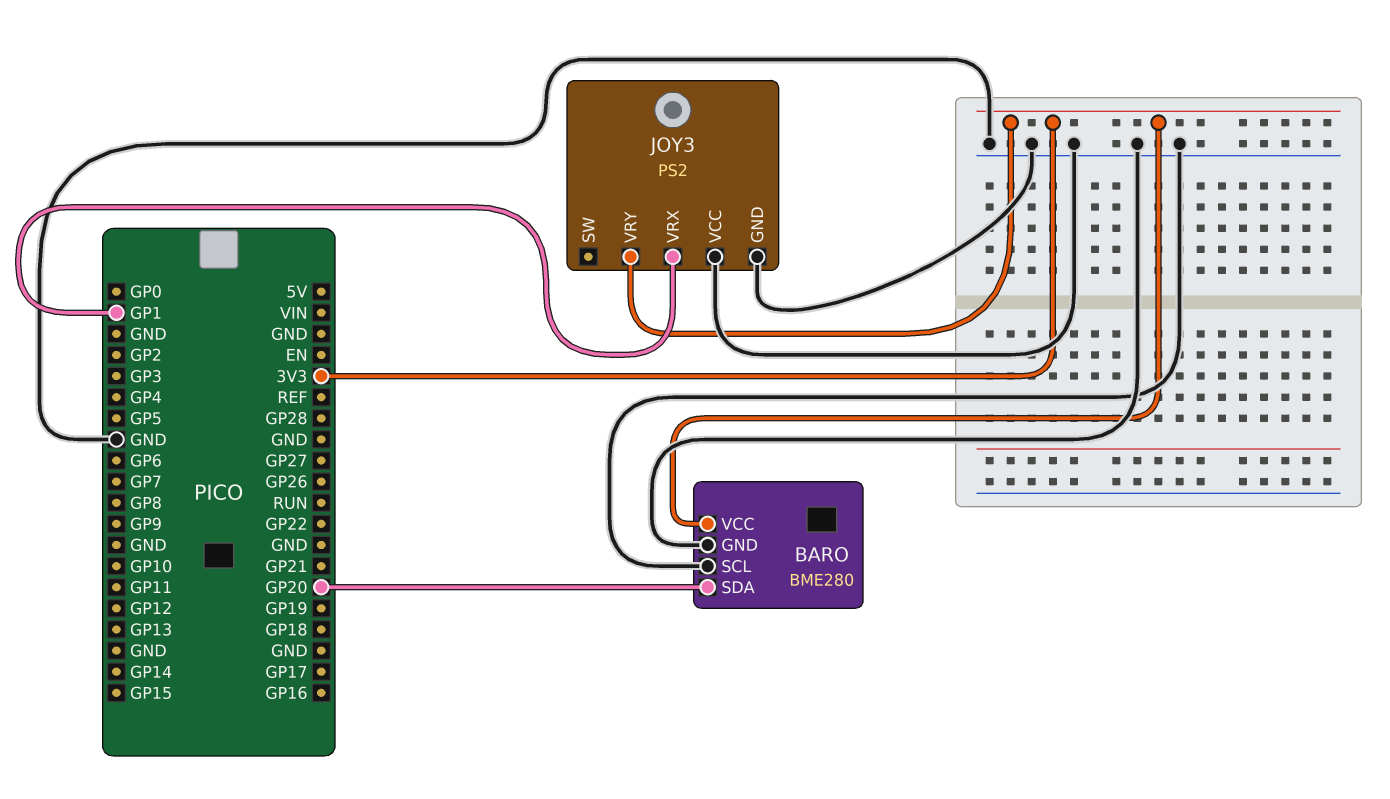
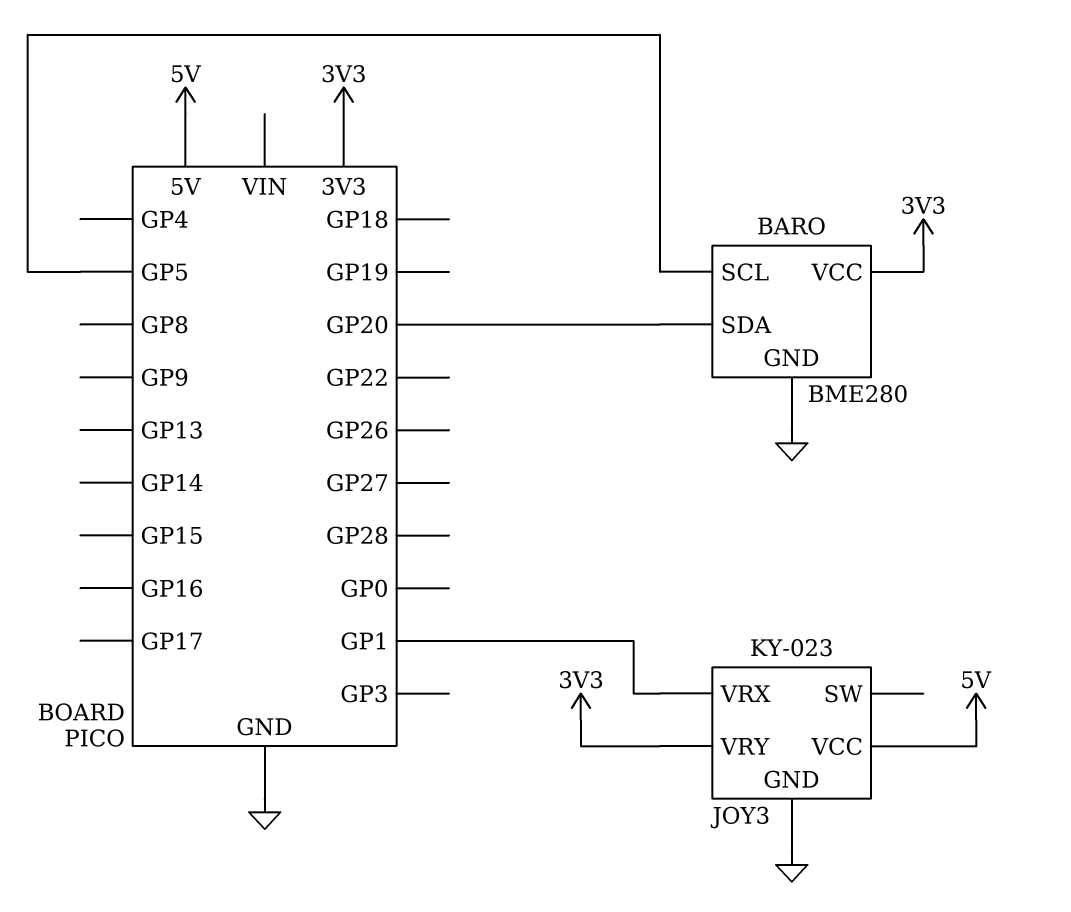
BARO pin SCL: GND -> GP5
JOY3: PS2 -> KY-023
JOY3 pin VCC: GND -> 5V

